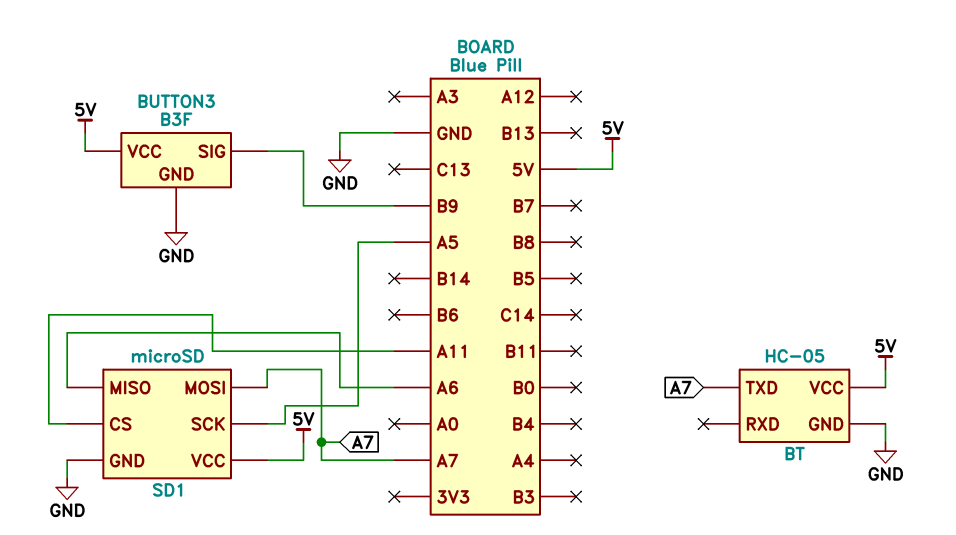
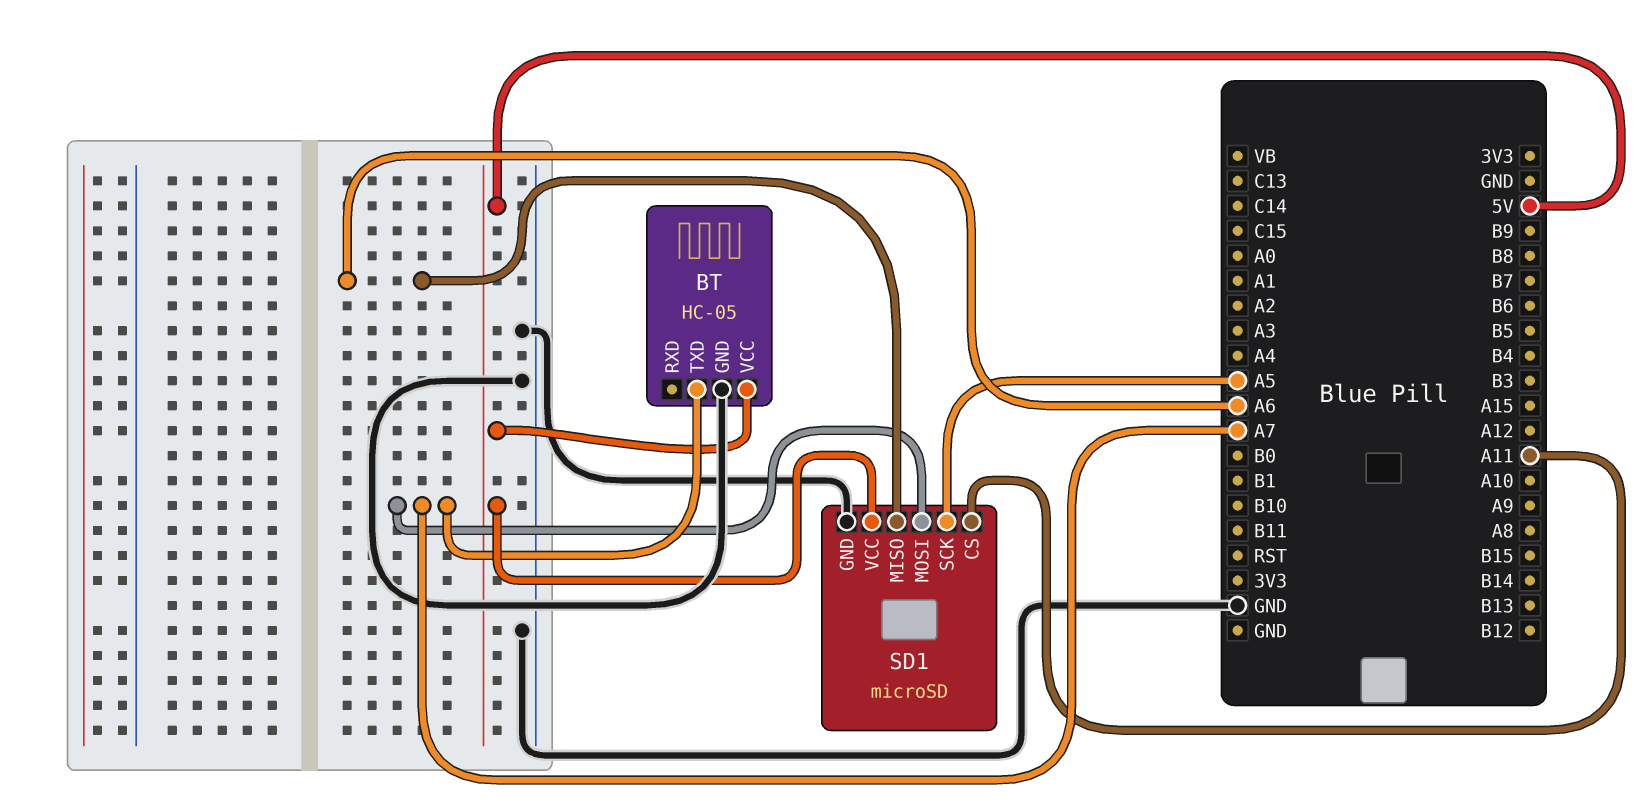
BUTTON3: B3F -> none
BUTTON3 pin GND: GND -> none
BUTTON3 pin SIG: B9 -> none
BUTTON3 pin VCC: 5V -> none

